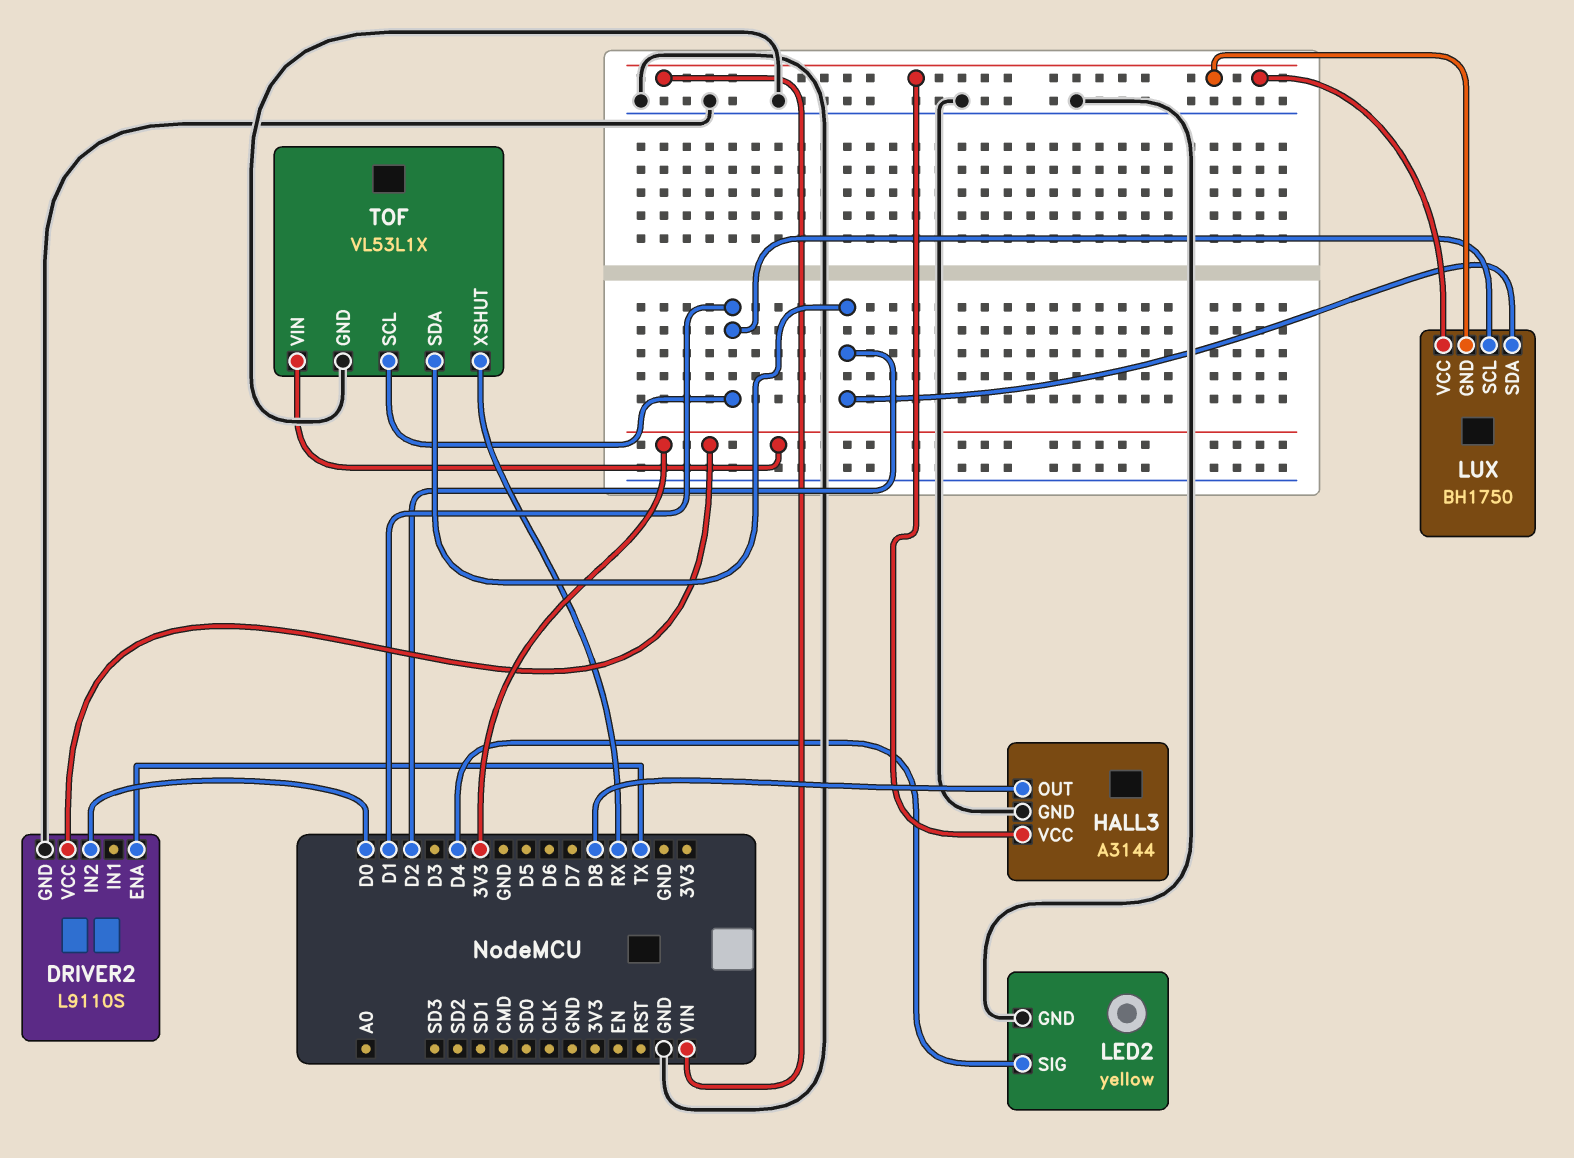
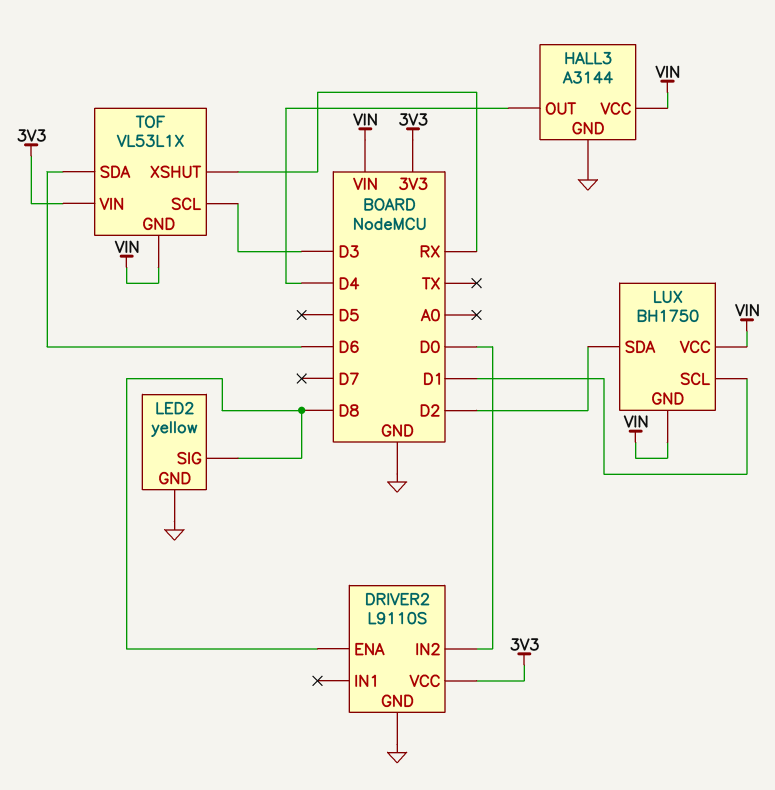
DRIVER2 pin ENA: TX -> D8
HALL3 pin OUT: D8 -> D4
LED2 pin SIG: D4 -> D8
TOF pin GND: GND -> VIN
TOF pin SCL: D1 -> D3
TOF pin SDA: D2 -> D6

